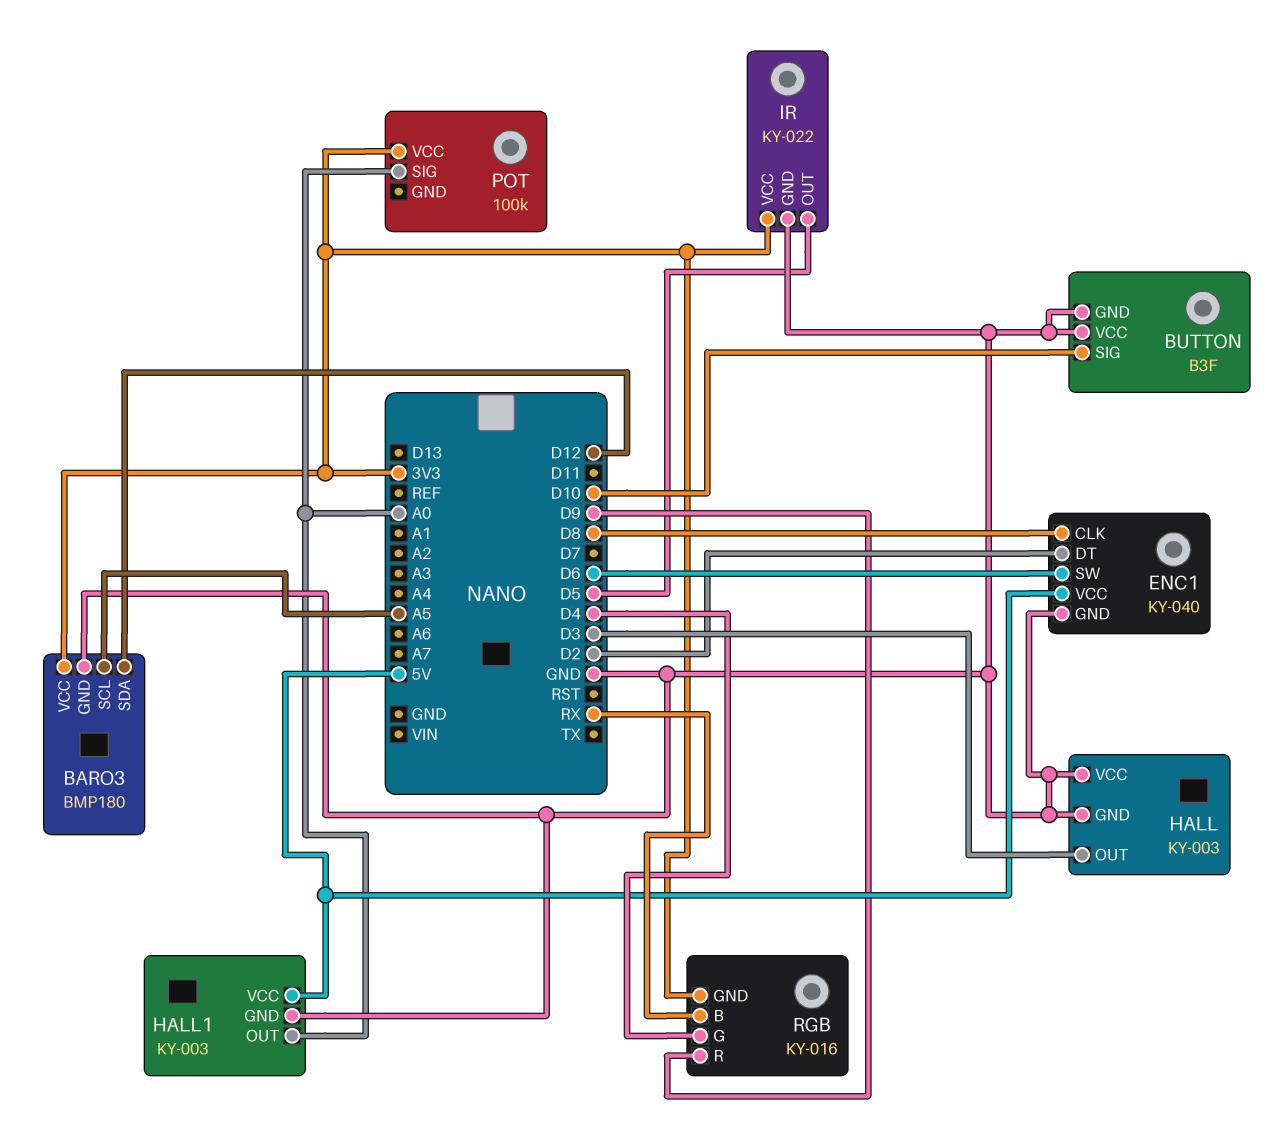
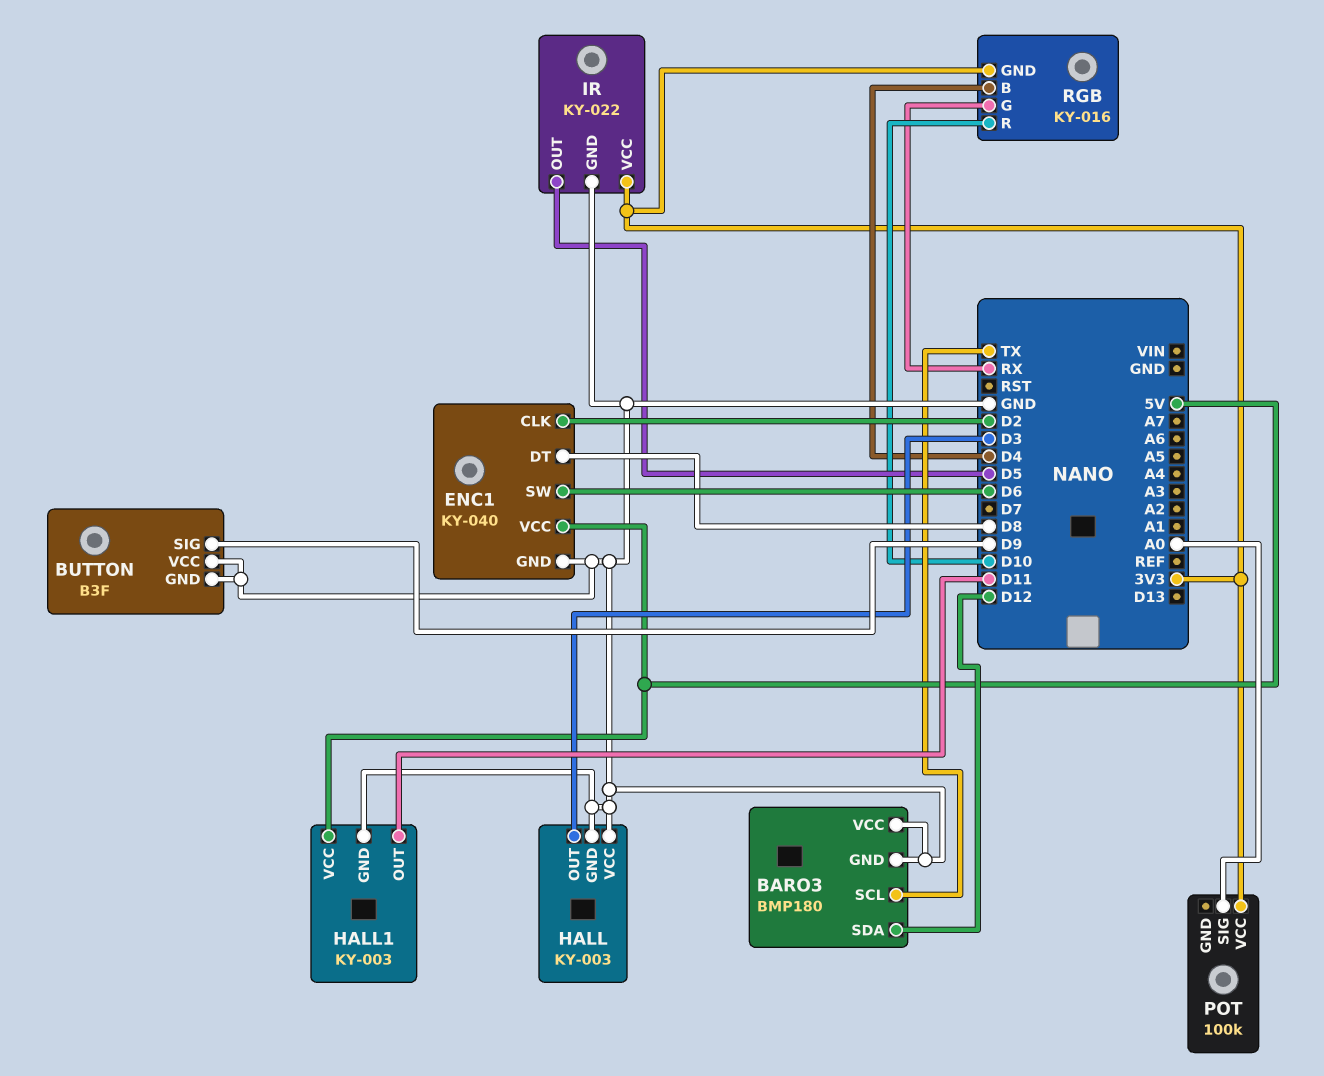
BARO3 pin SCL: A5 -> TX
BARO3 pin VCC: 3V3 -> GND
BUTTON pin SIG: D10 -> D9
ENC1 pin CLK: D8 -> D2
ENC1 pin DT: D2 -> D8
HALL1 pin OUT: A0 -> D11
RGB pin B: RX -> D4
RGB pin G: D4 -> RX
RGB pin R: D9 -> D10

